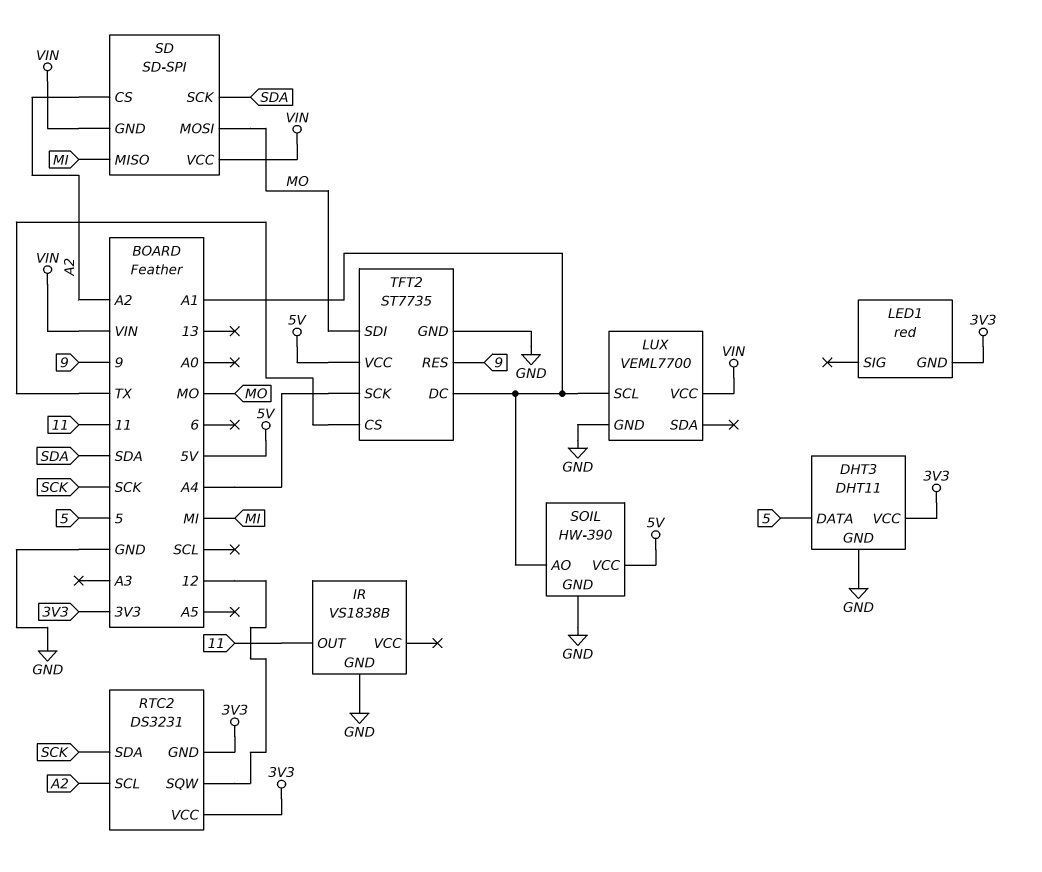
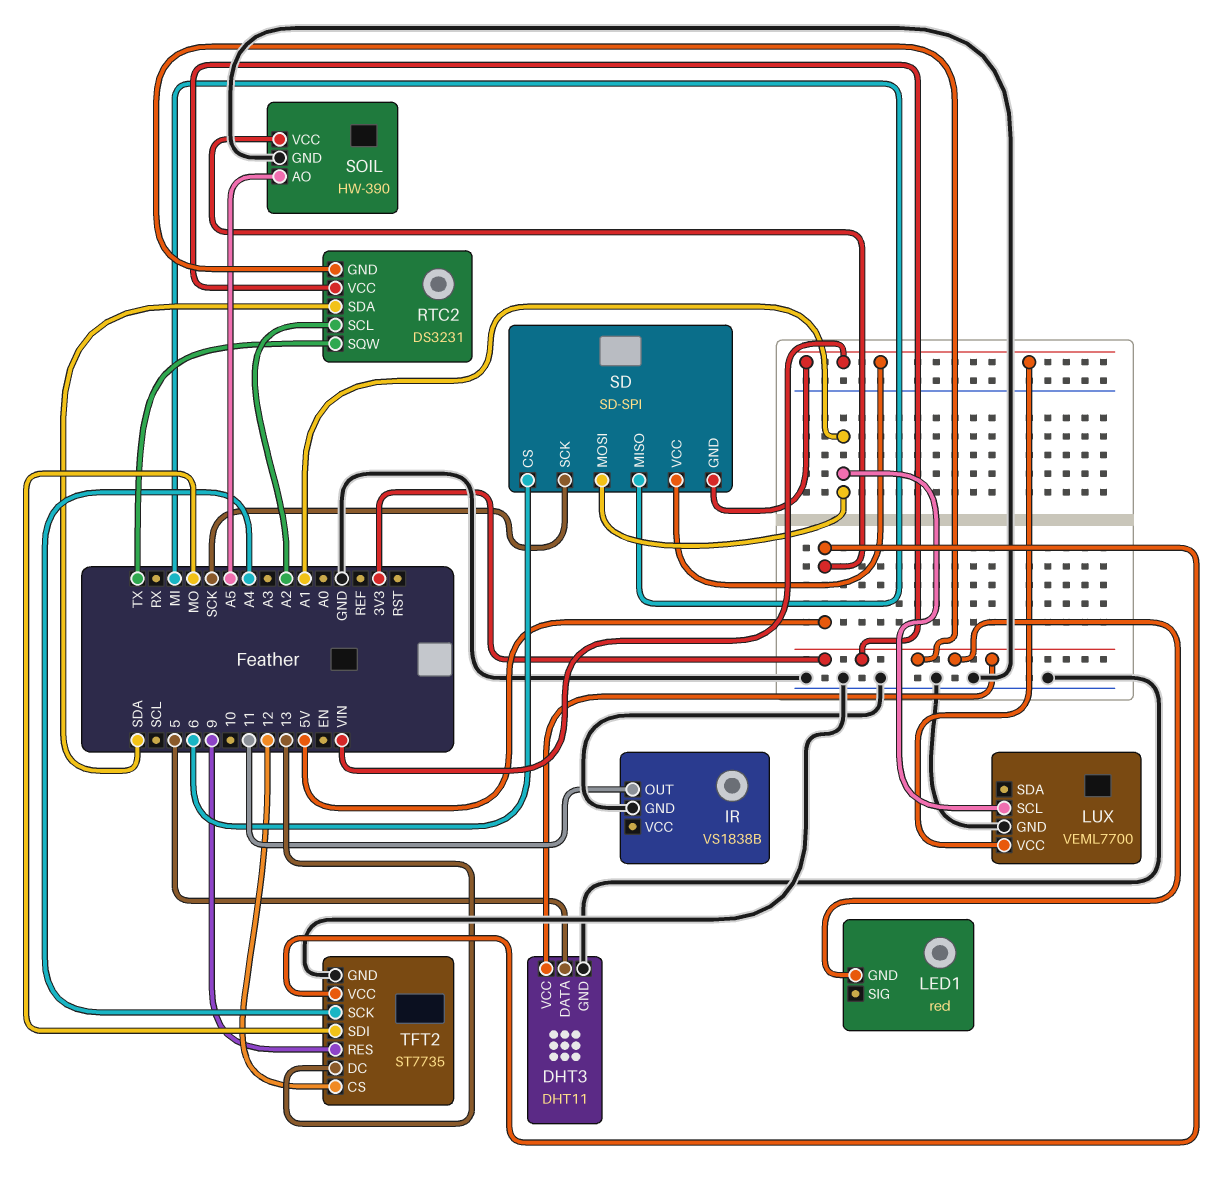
RTC2 pin SDA: SCK -> SDA
RTC2 pin SQW: 12 -> TX
SD pin CS: A2 -> 6
SD pin MOSI: MO -> A1
SD pin SCK: SDA -> SCK
SOIL pin AO: A1 -> A5
TFT2 pin CS: TX -> 12
TFT2 pin DC: A1 -> 13

